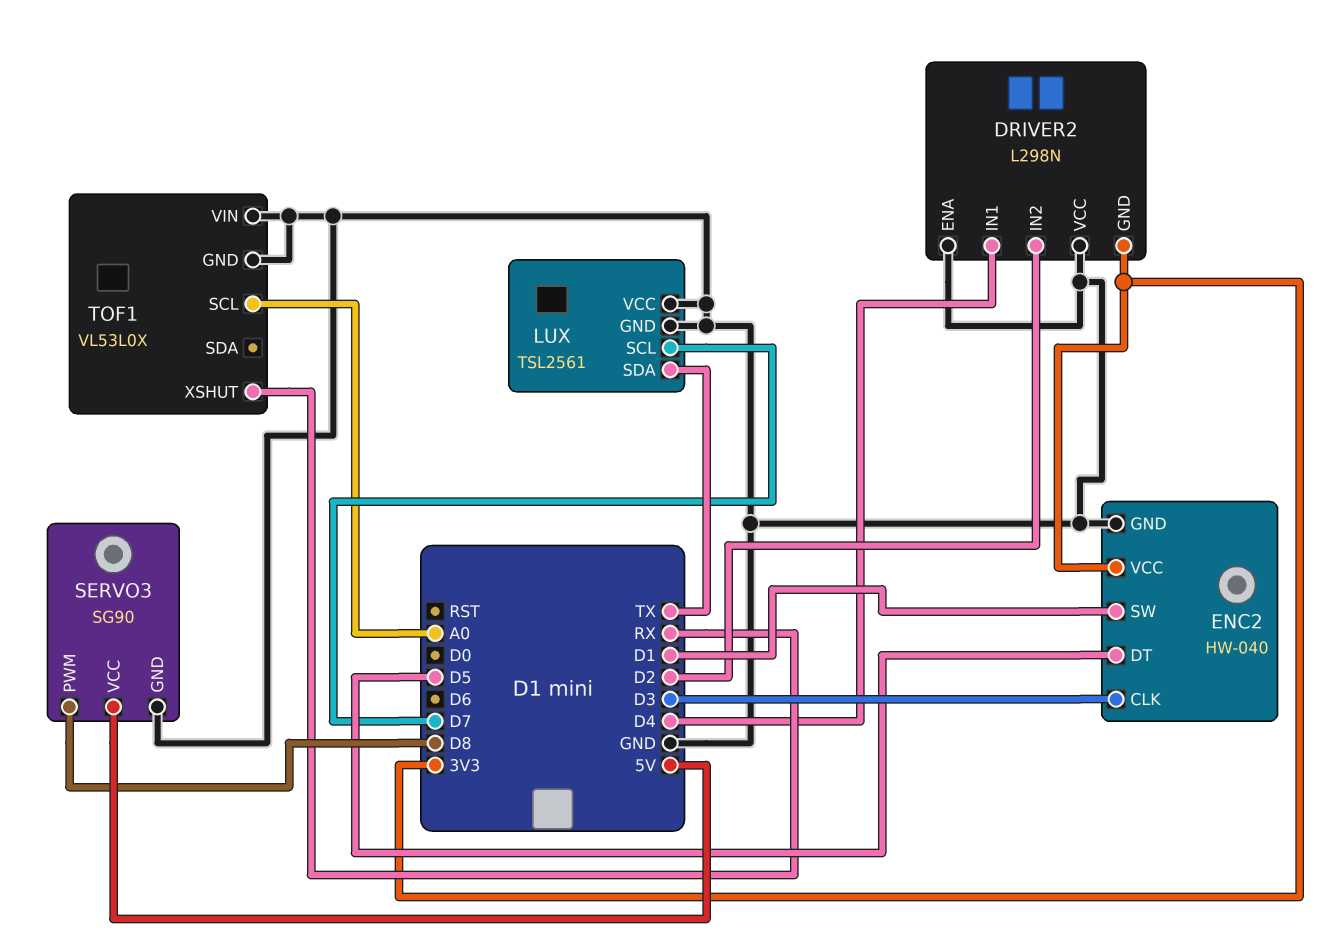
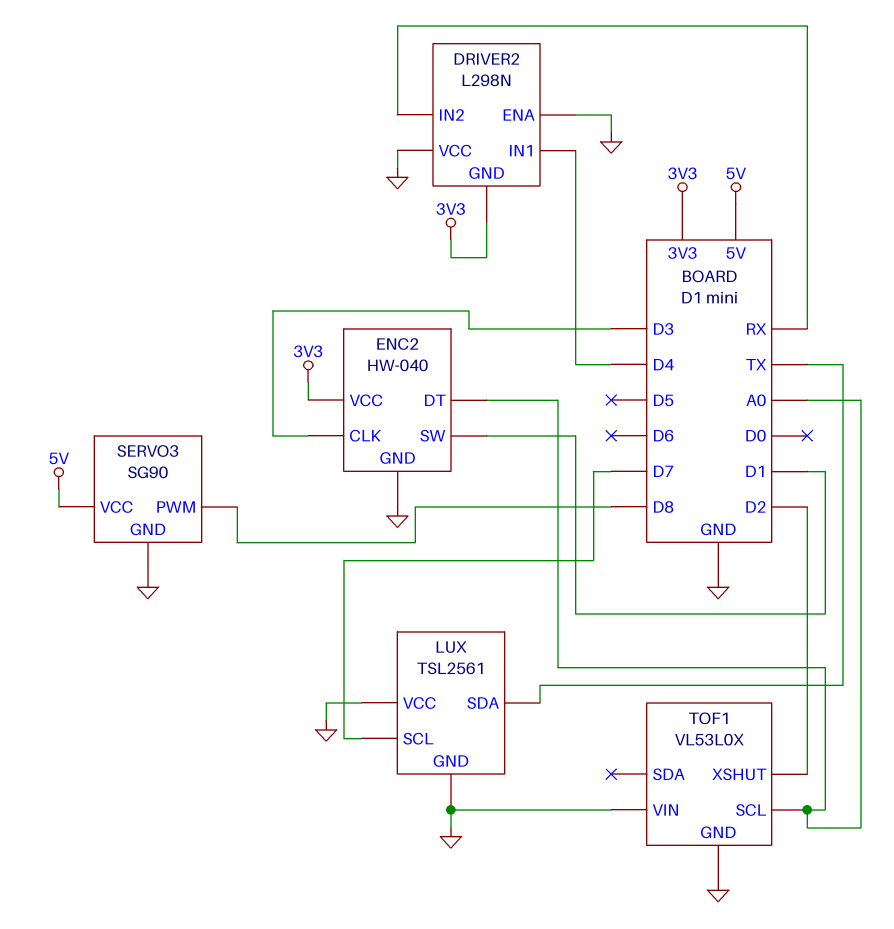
DRIVER2 pin IN2: D2 -> RX
ENC2 pin DT: D5 -> A0
TOF1 pin XSHUT: RX -> D2

